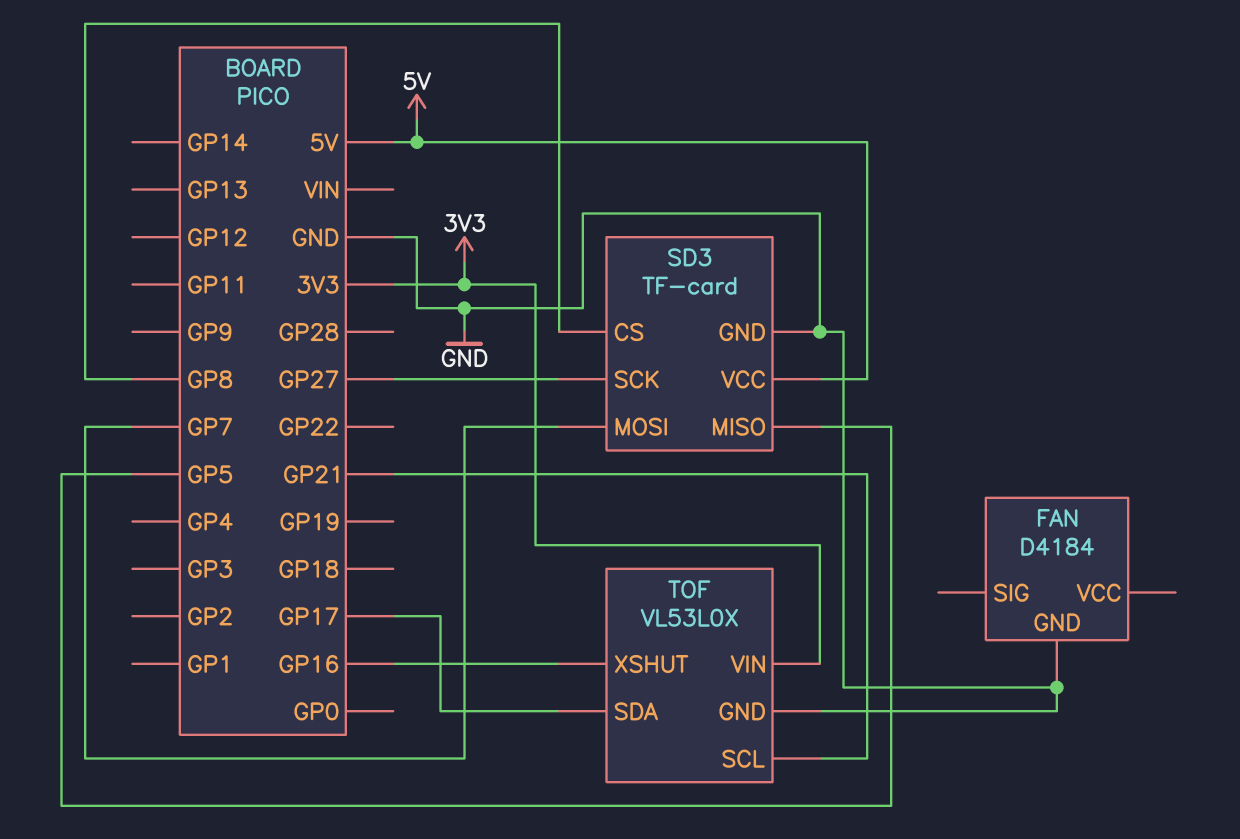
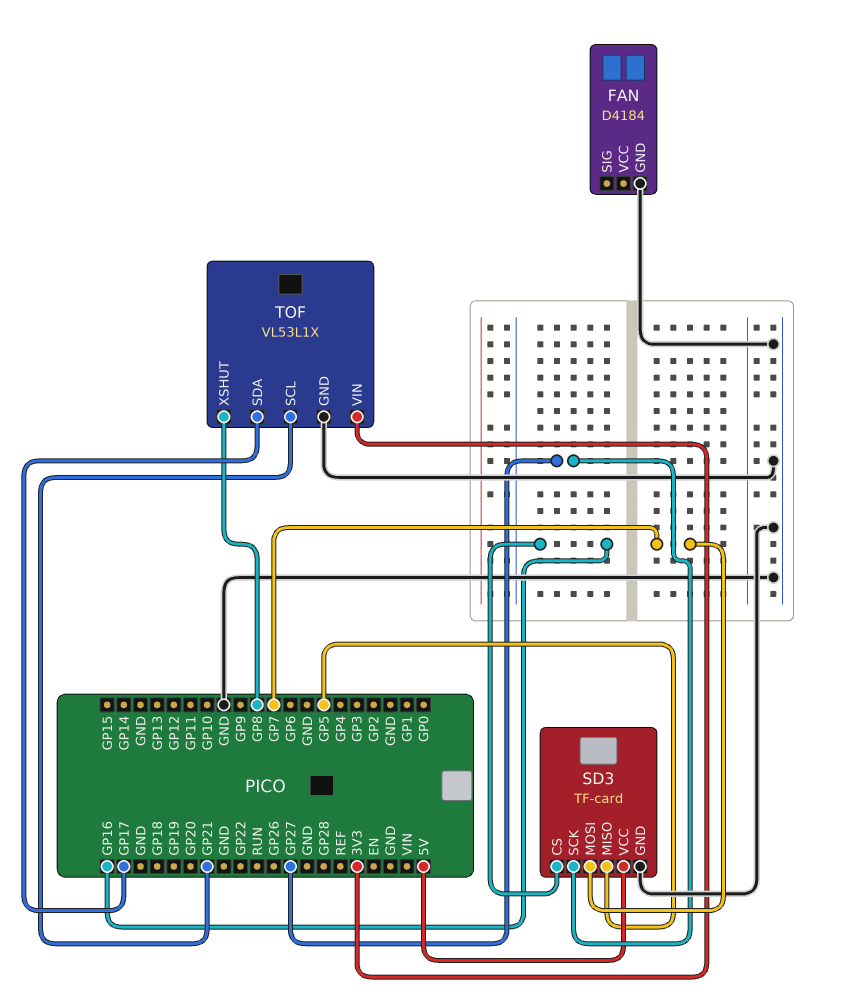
SD3 pin CS: GP8 -> GP16
TOF: VL53L0X -> VL53L1X
TOF pin XSHUT: GP16 -> GP8

